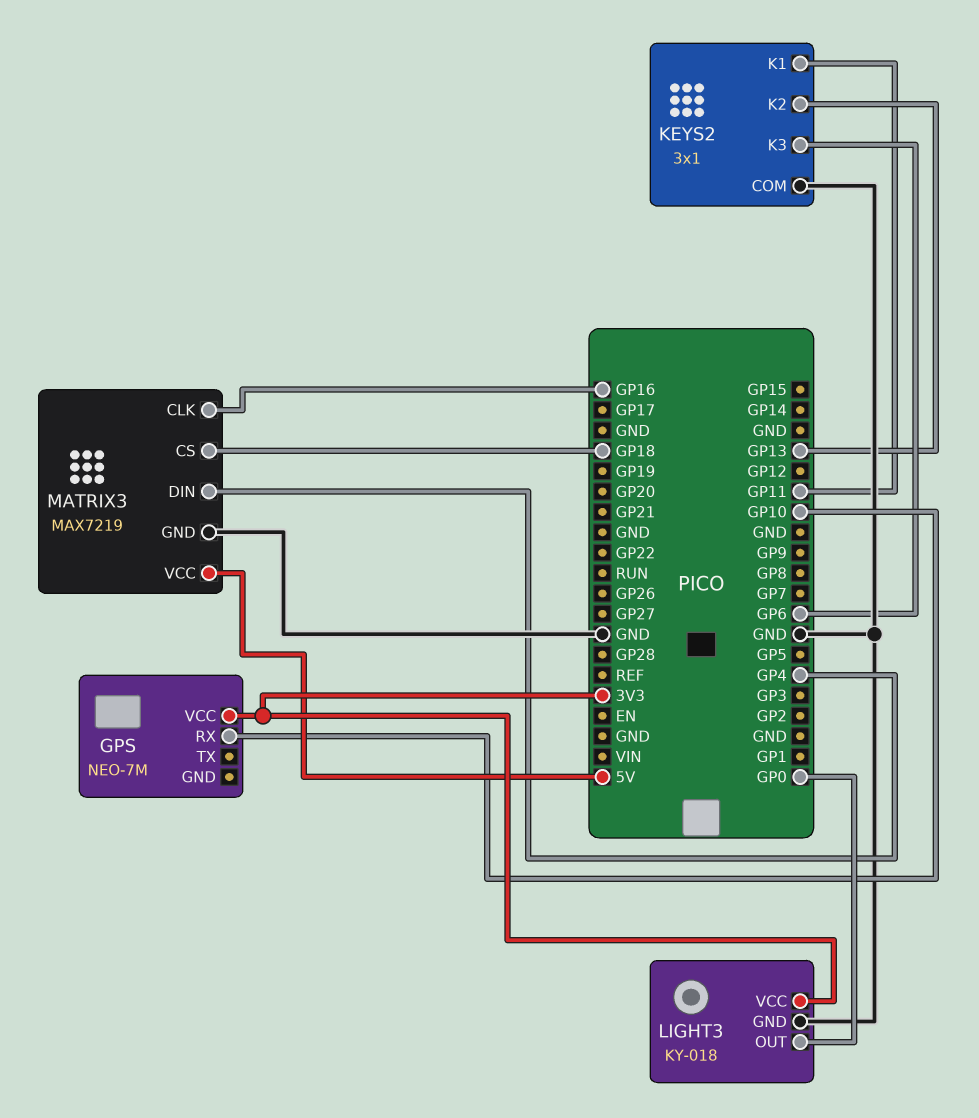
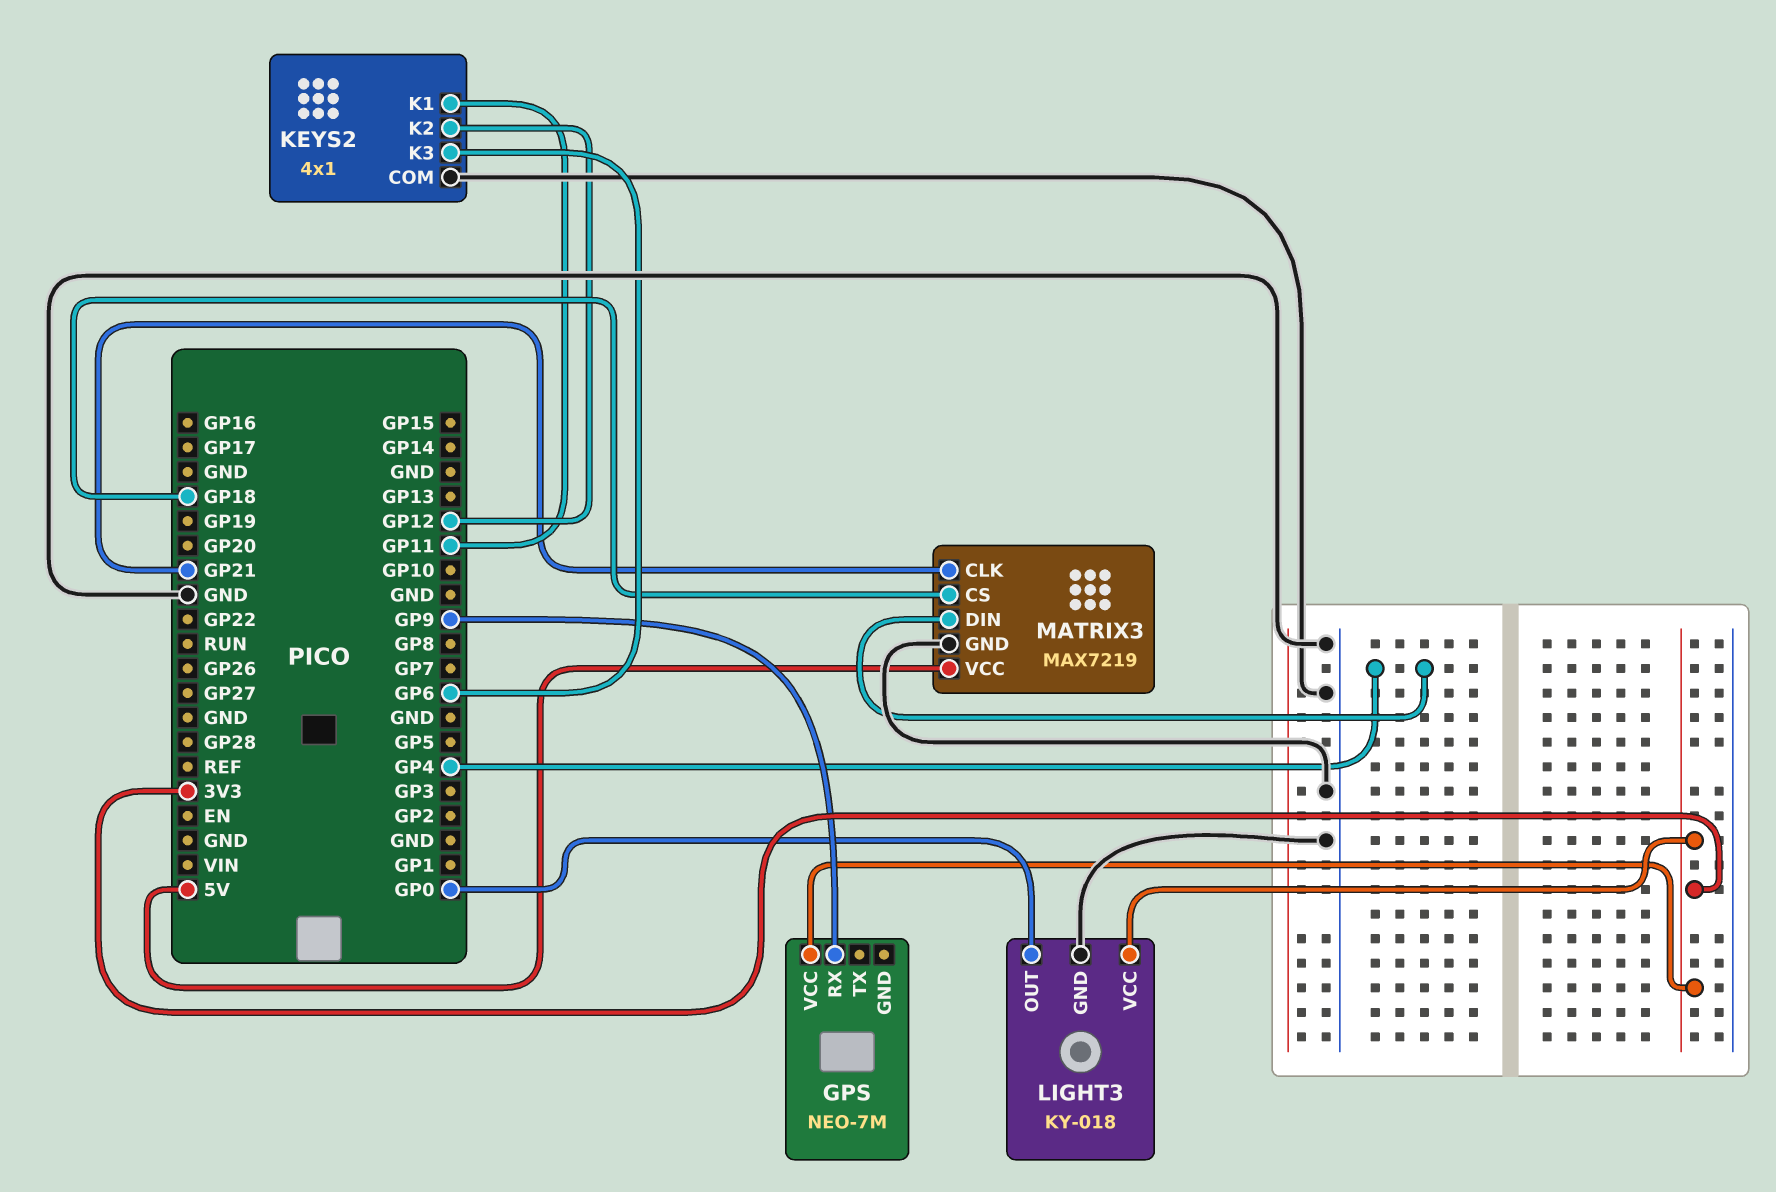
GPS pin RX: GP10 -> GP9
KEYS2: 3x1 -> 4x1
KEYS2 pin K2: GP13 -> GP12
MATRIX3 pin CLK: GP16 -> GP21

